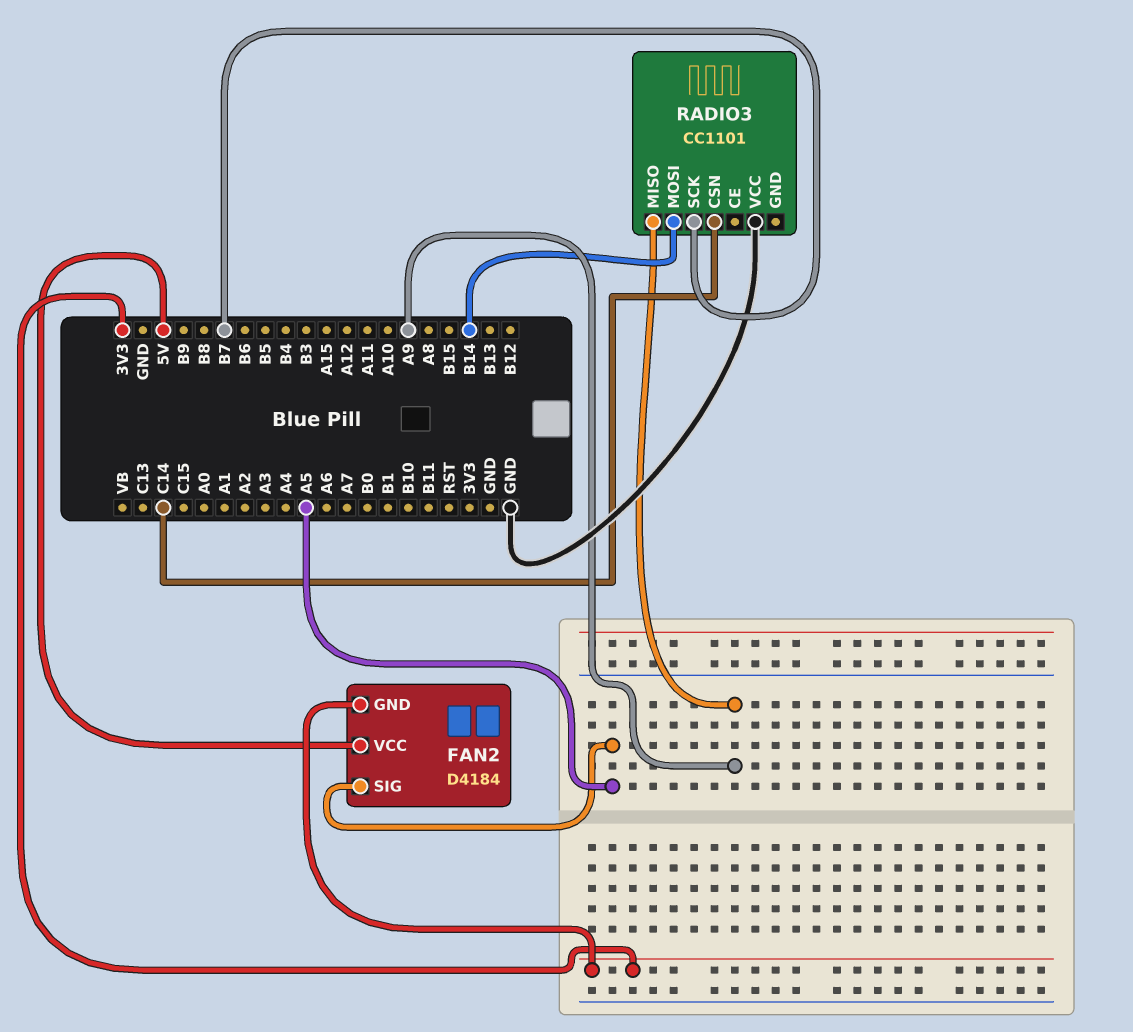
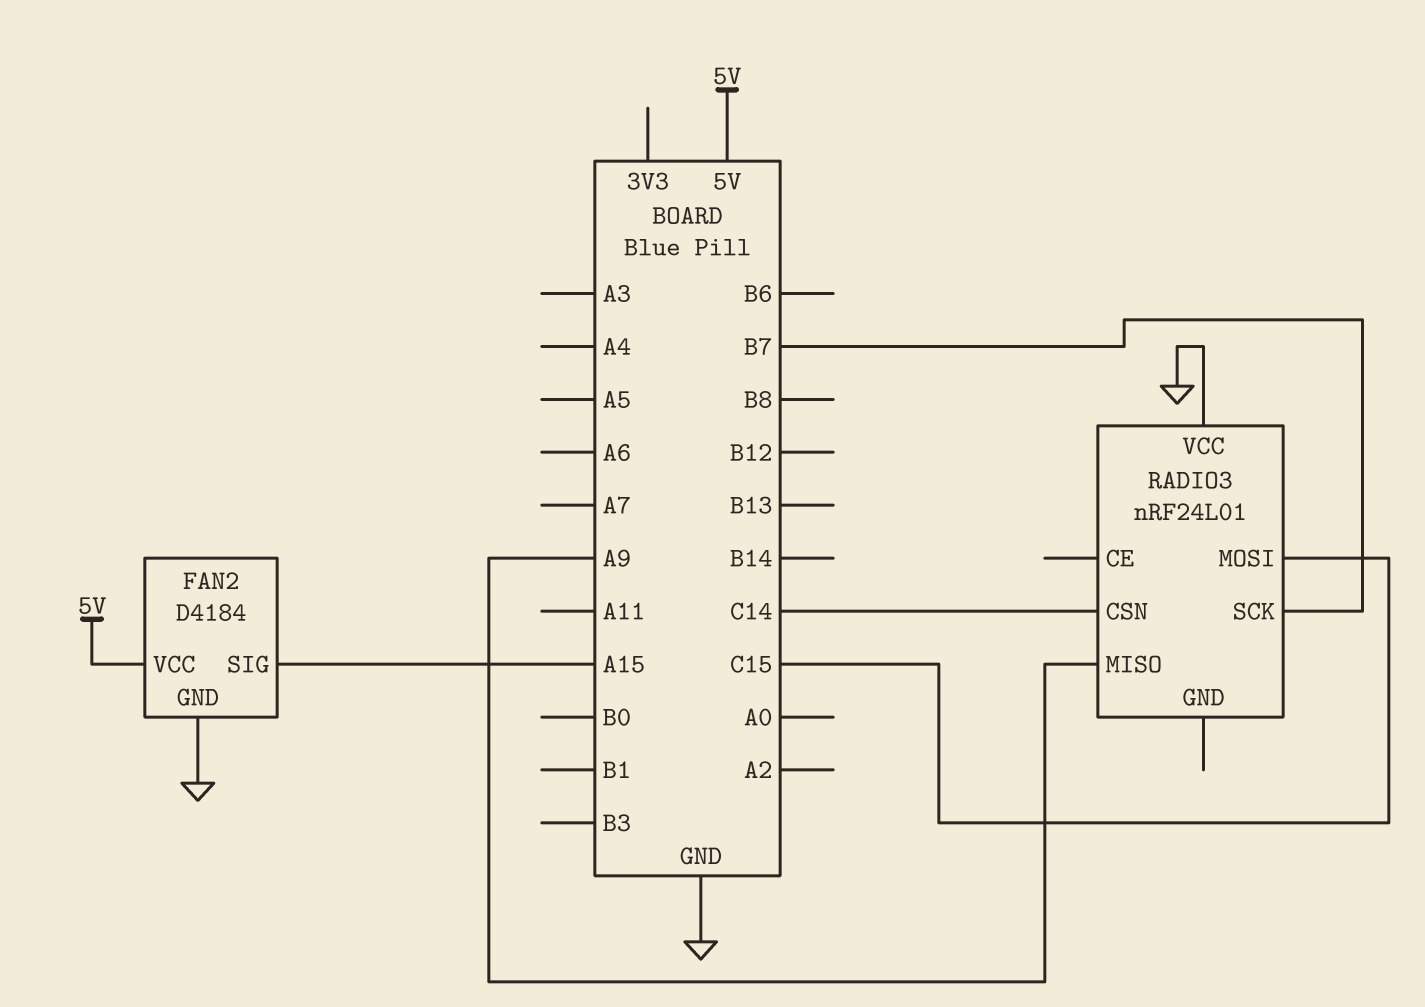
FAN2 pin GND: 3V3 -> GND
FAN2 pin SIG: A5 -> A15
RADIO3: CC1101 -> nRF24L01
RADIO3 pin MOSI: B14 -> C15

